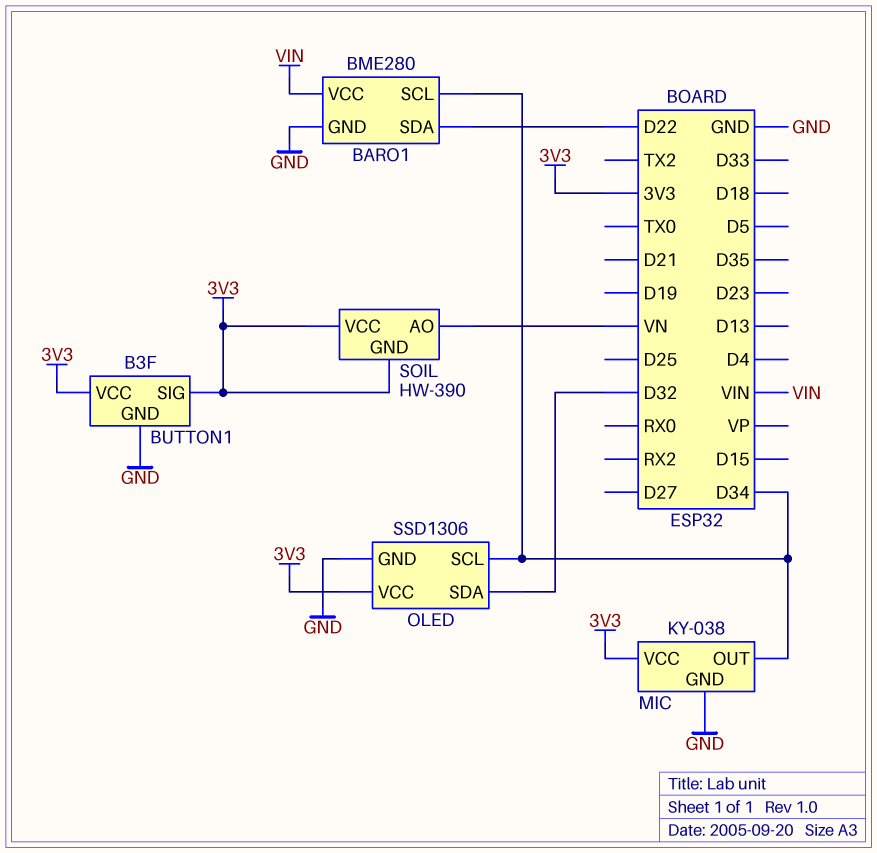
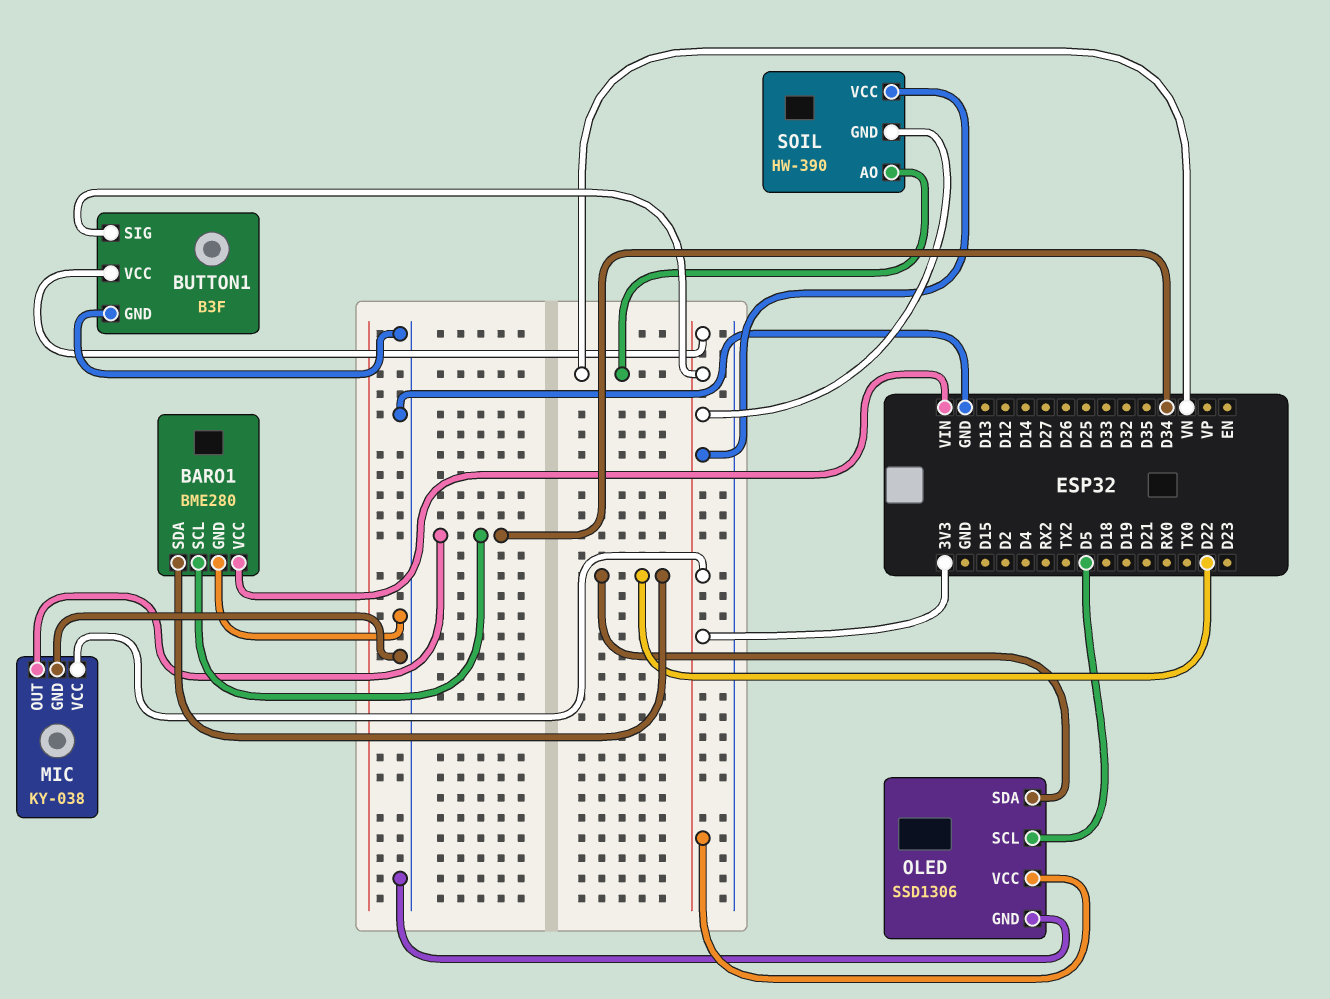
OLED pin SCL: D34 -> D5
OLED pin SDA: D32 -> D22

